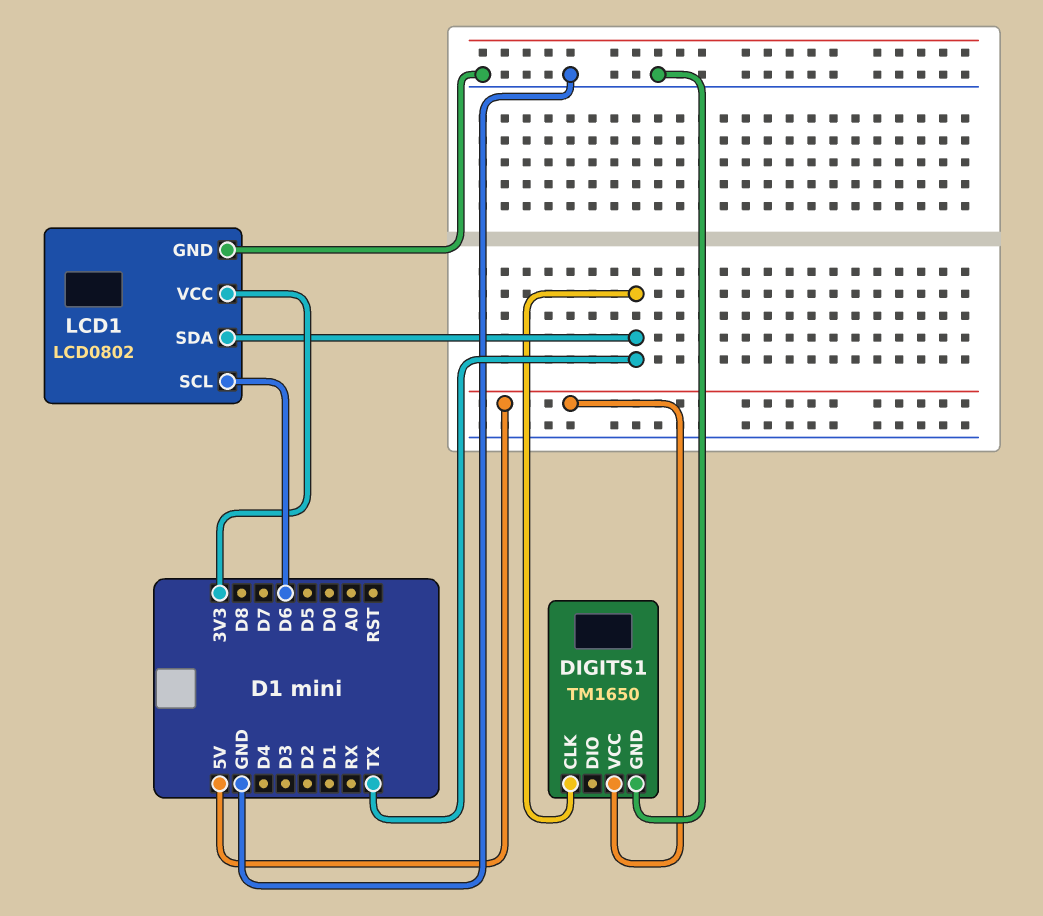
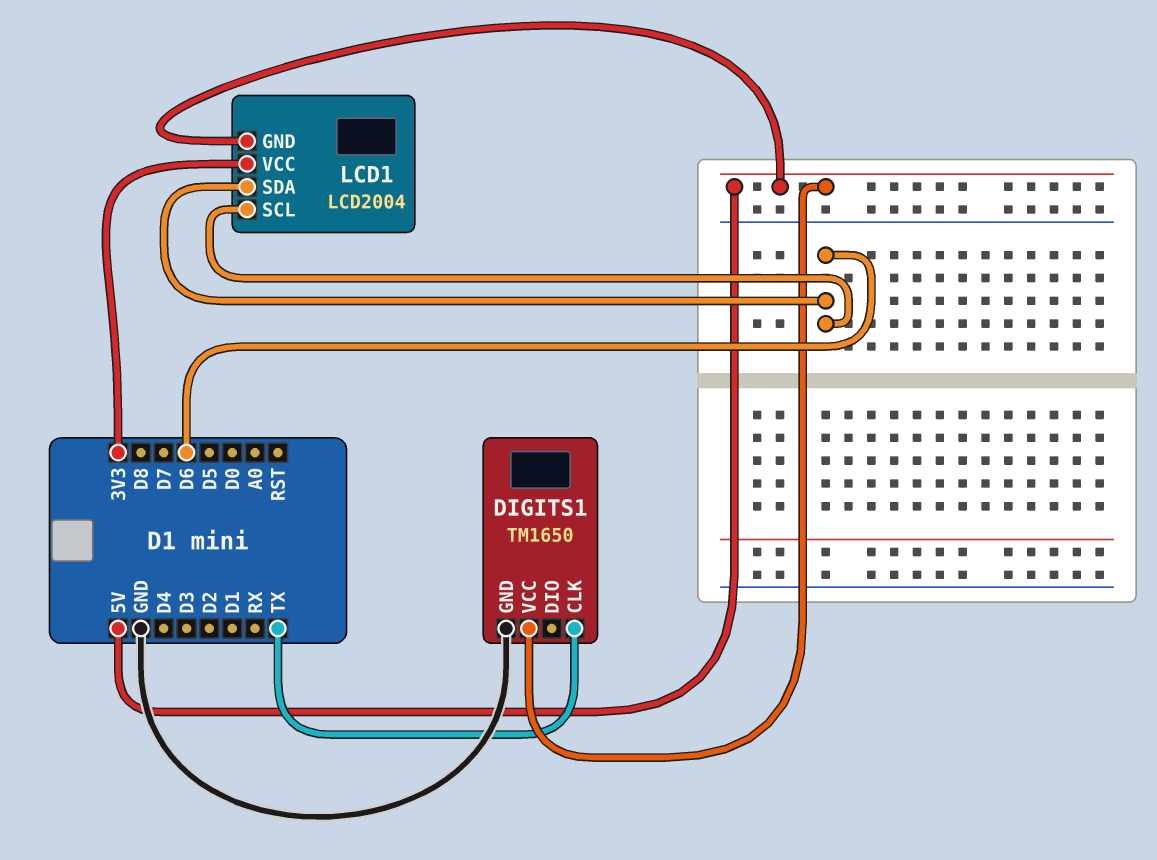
LCD1: LCD0802 -> LCD2004
LCD1 pin GND: GND -> 5V
LCD1 pin SDA: TX -> D6

